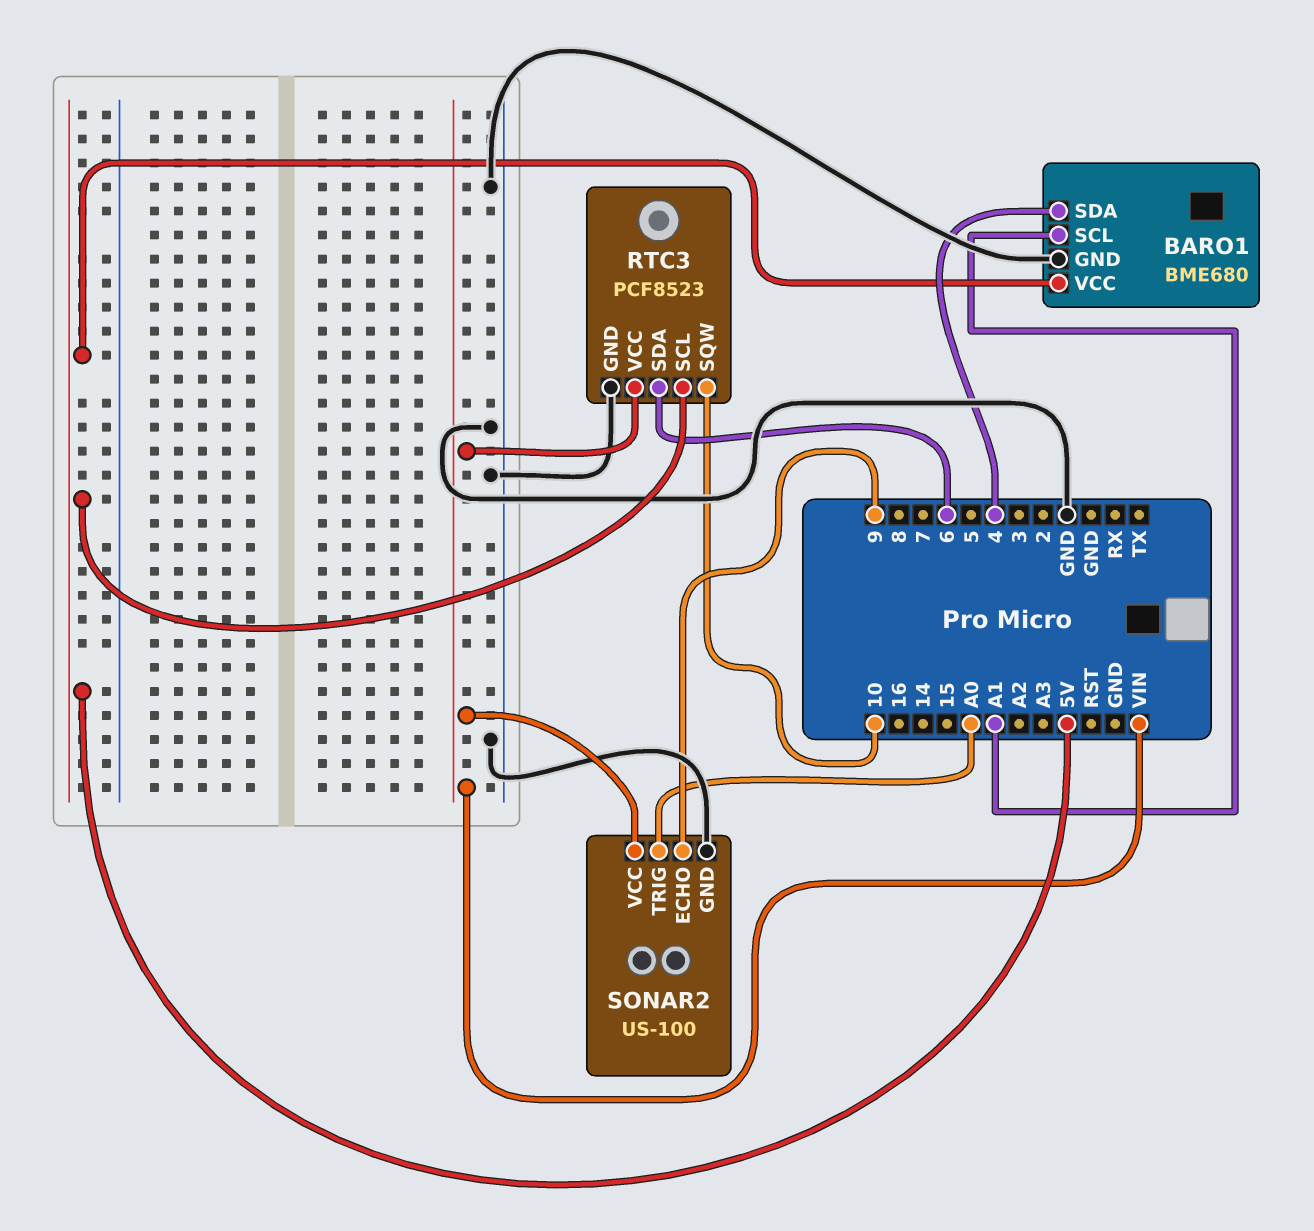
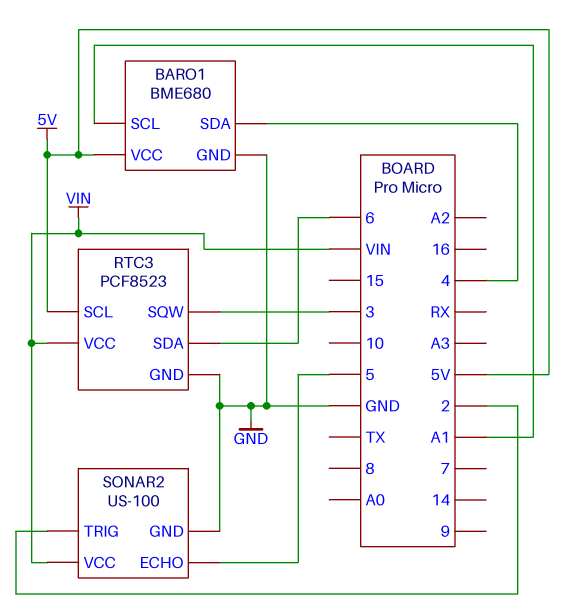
RTC3 pin SQW: 10 -> 3
SONAR2 pin ECHO: 9 -> 5
SONAR2 pin TRIG: A0 -> 2

